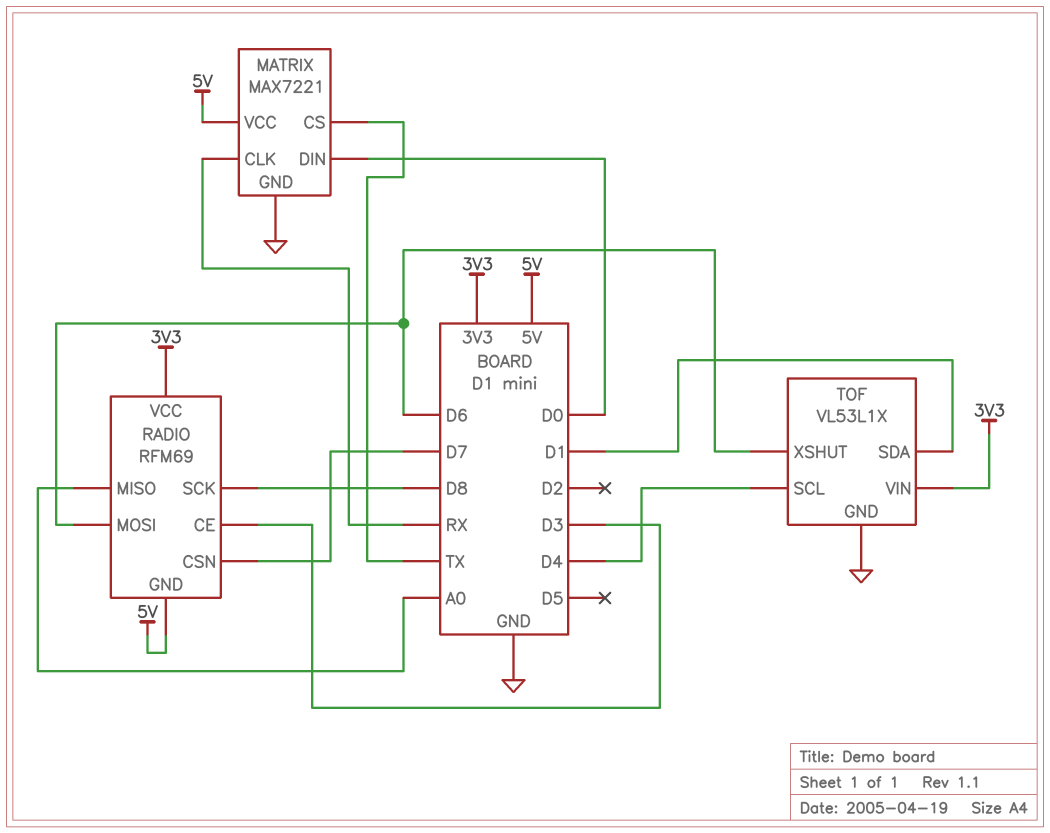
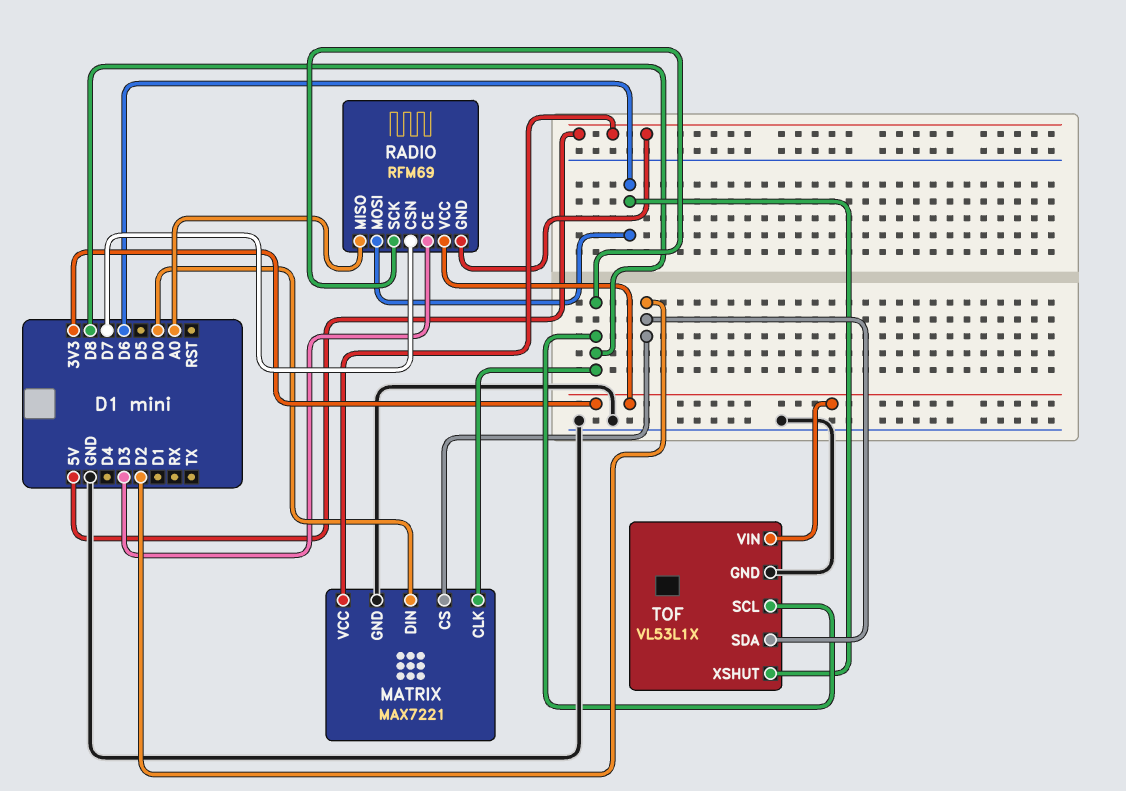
MATRIX pin CLK: RX -> D8
MATRIX pin CS: TX -> D2
TOF pin SCL: D4 -> D8
TOF pin SDA: D1 -> D2

